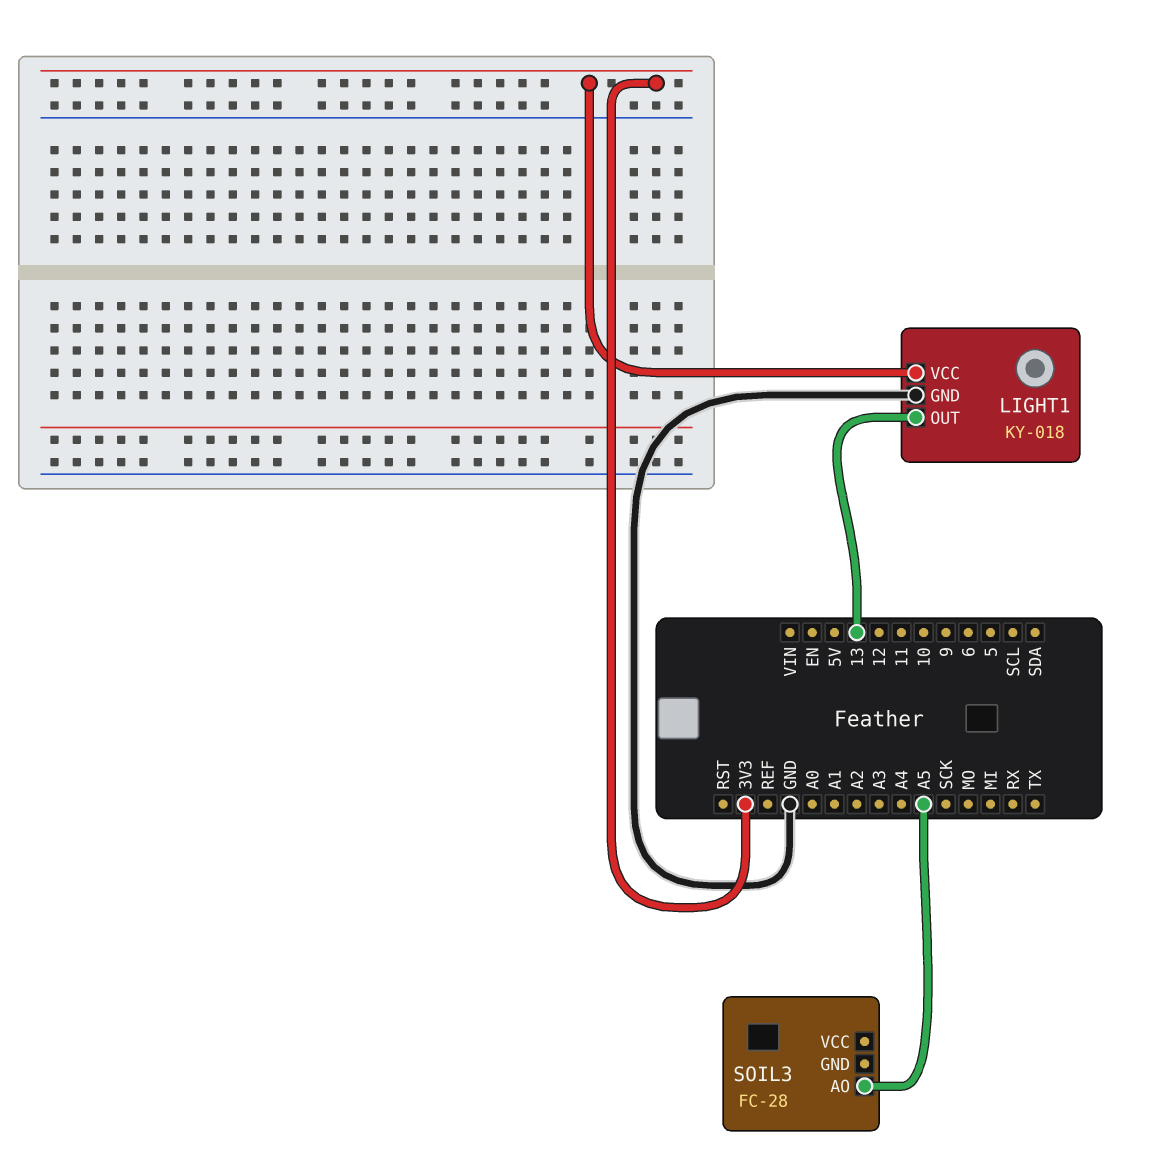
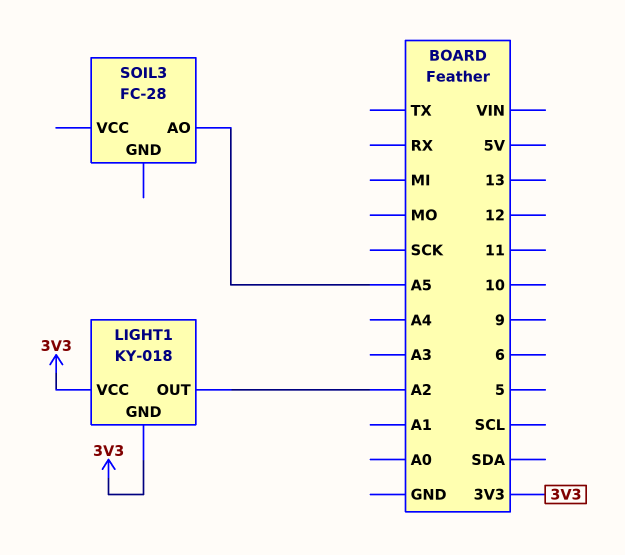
LIGHT1 pin GND: GND -> 3V3
LIGHT1 pin OUT: 13 -> A2

